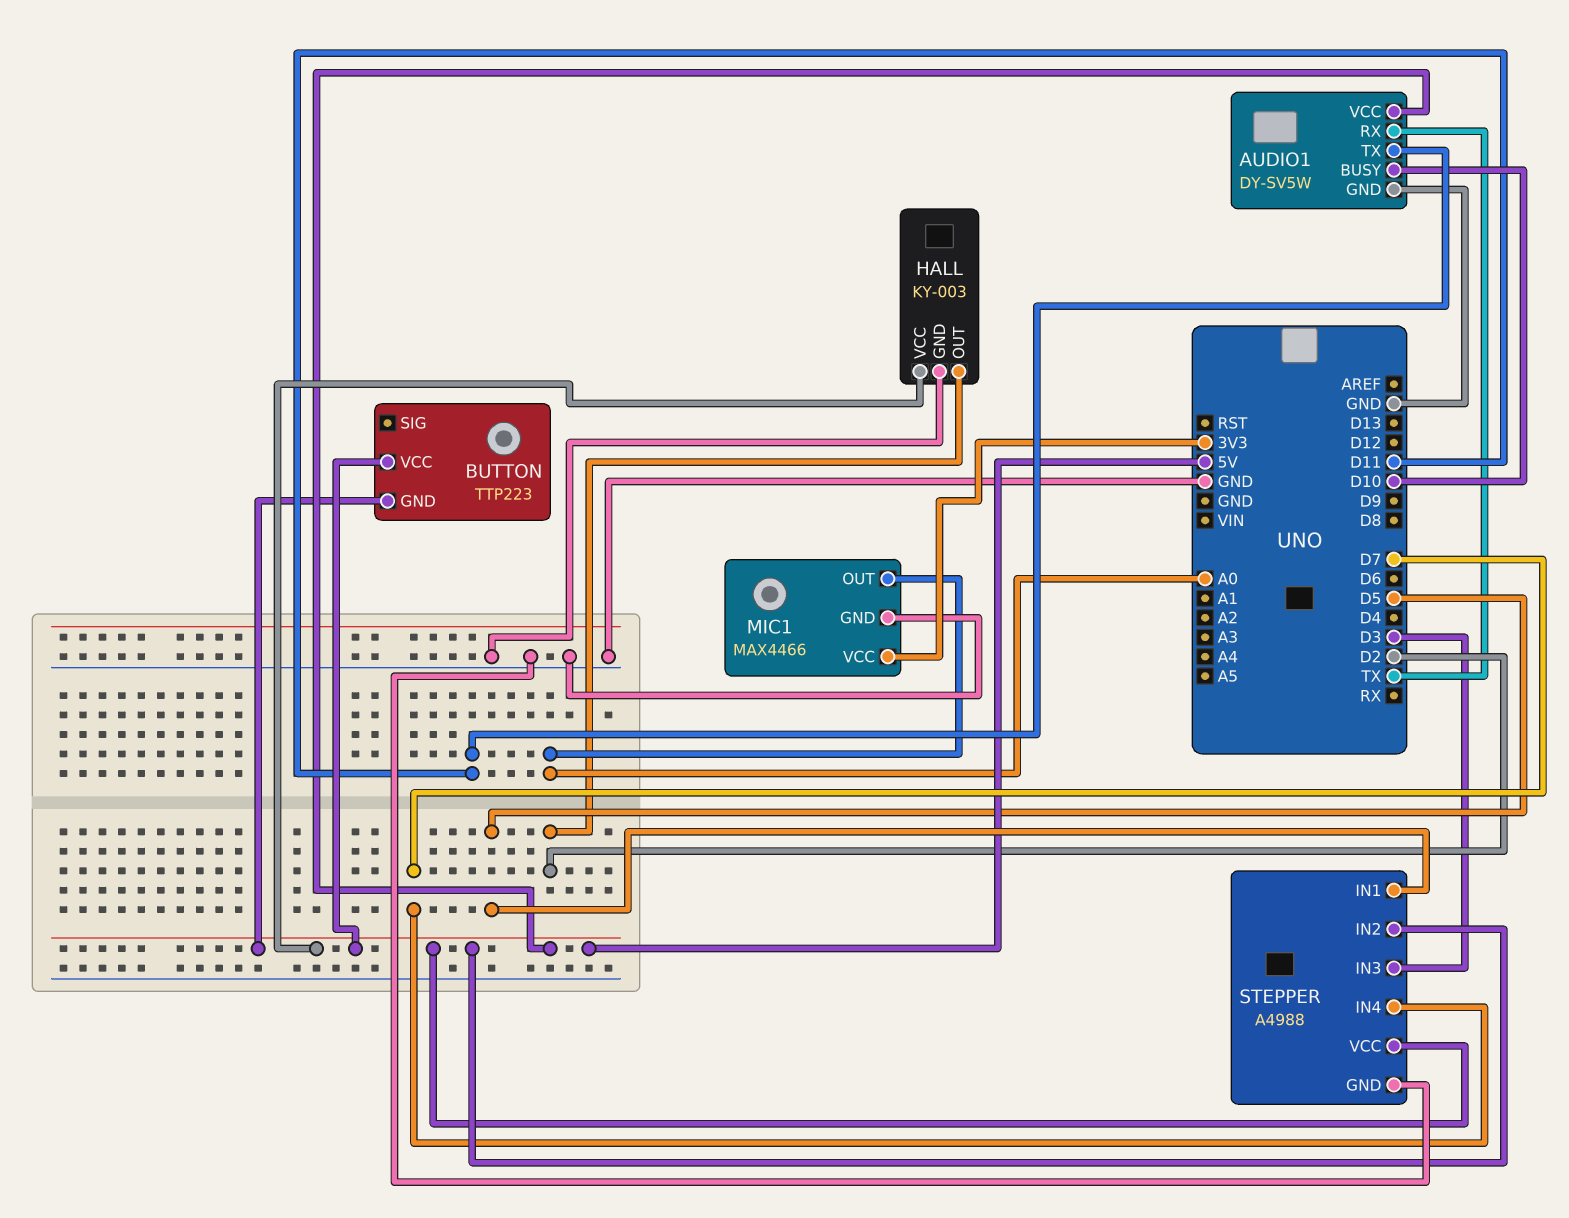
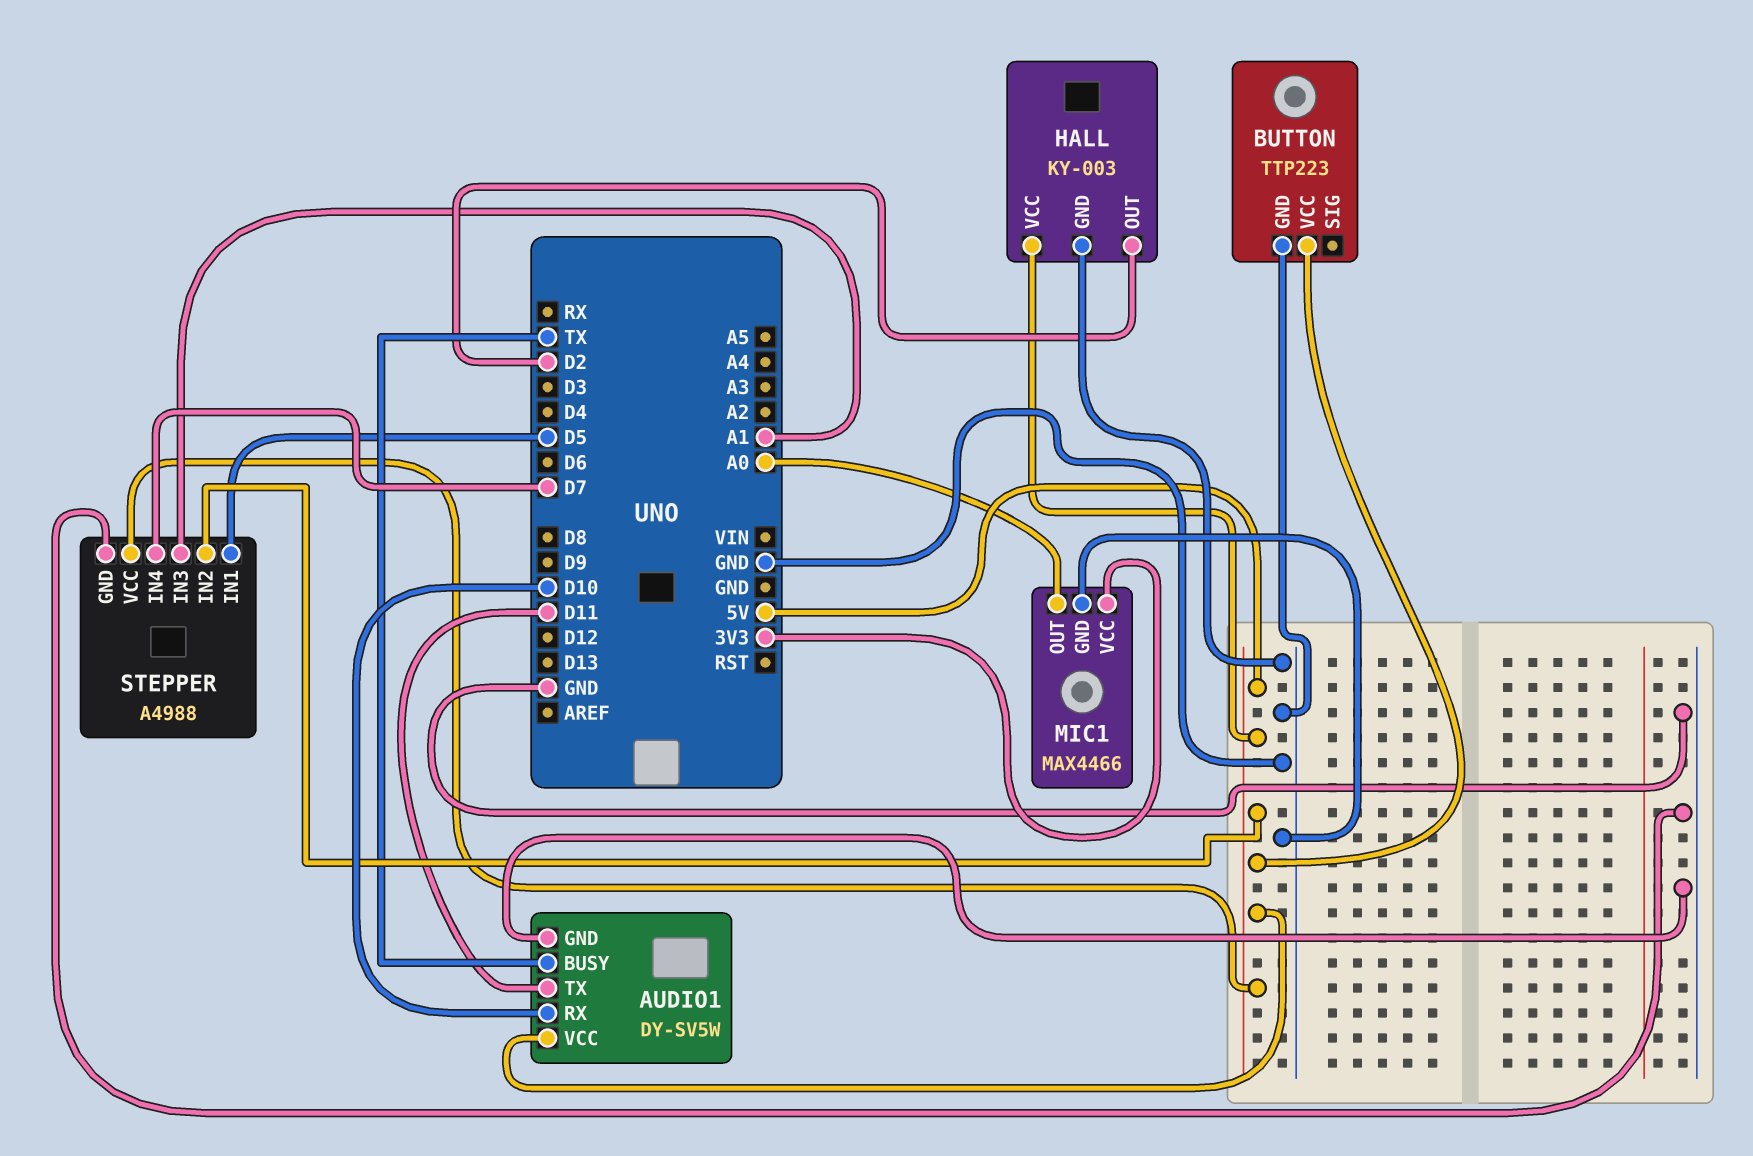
AUDIO1 pin BUSY: D10 -> TX
AUDIO1 pin RX: TX -> D10
BUTTON pin GND: 5V -> GND
STEPPER pin IN3: D3 -> A1

